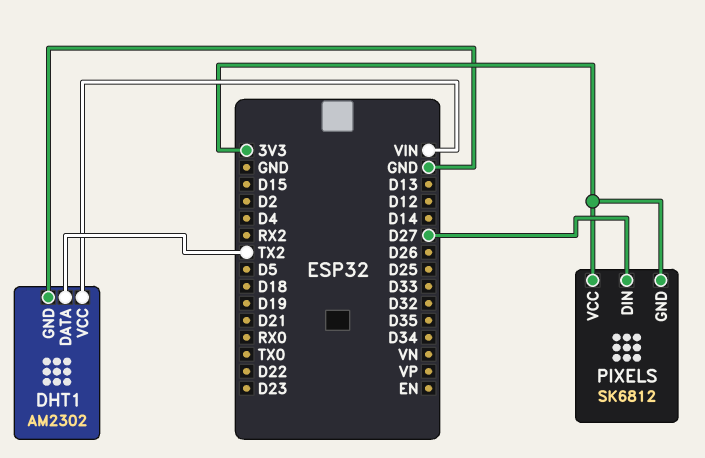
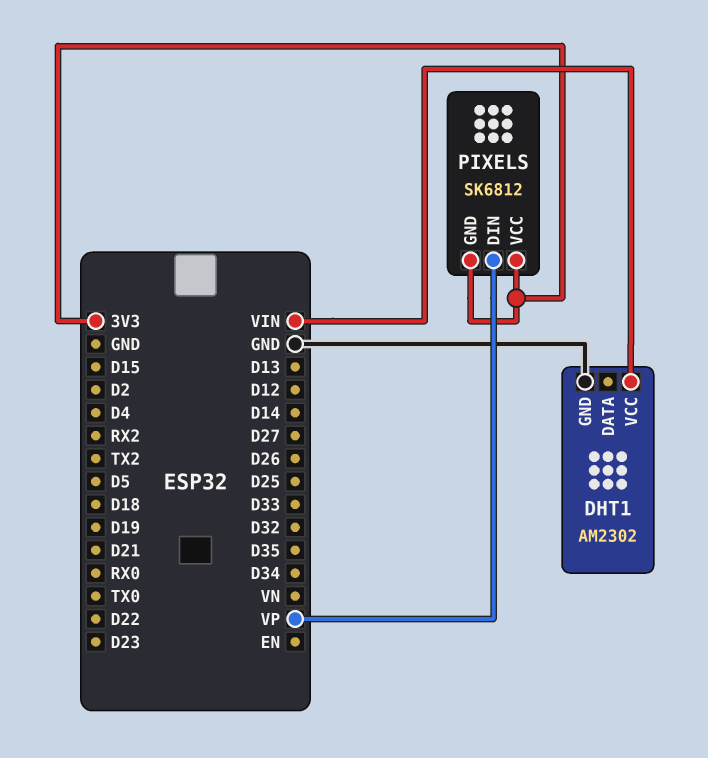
DHT1 pin DATA: TX2 -> none
PIXELS pin DIN: D27 -> VP

